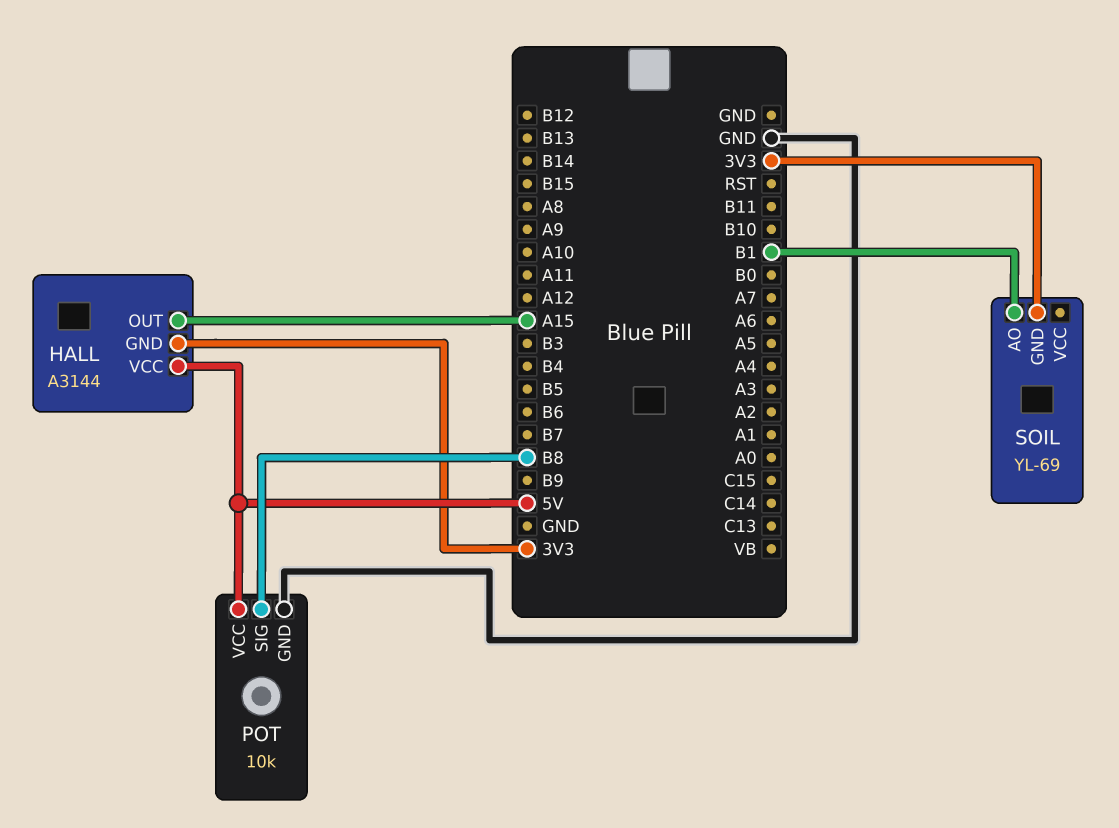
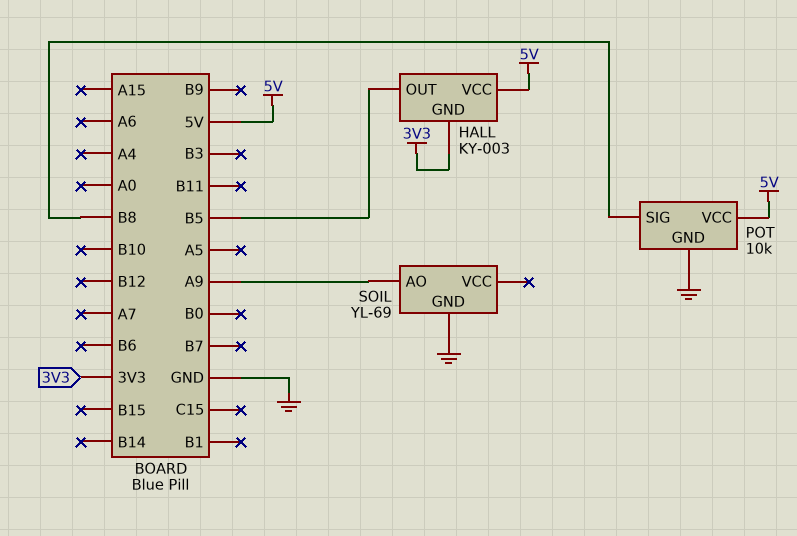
HALL: A3144 -> KY-003
HALL pin OUT: A15 -> B5
SOIL pin AO: B1 -> A9
SOIL pin GND: 3V3 -> GND

